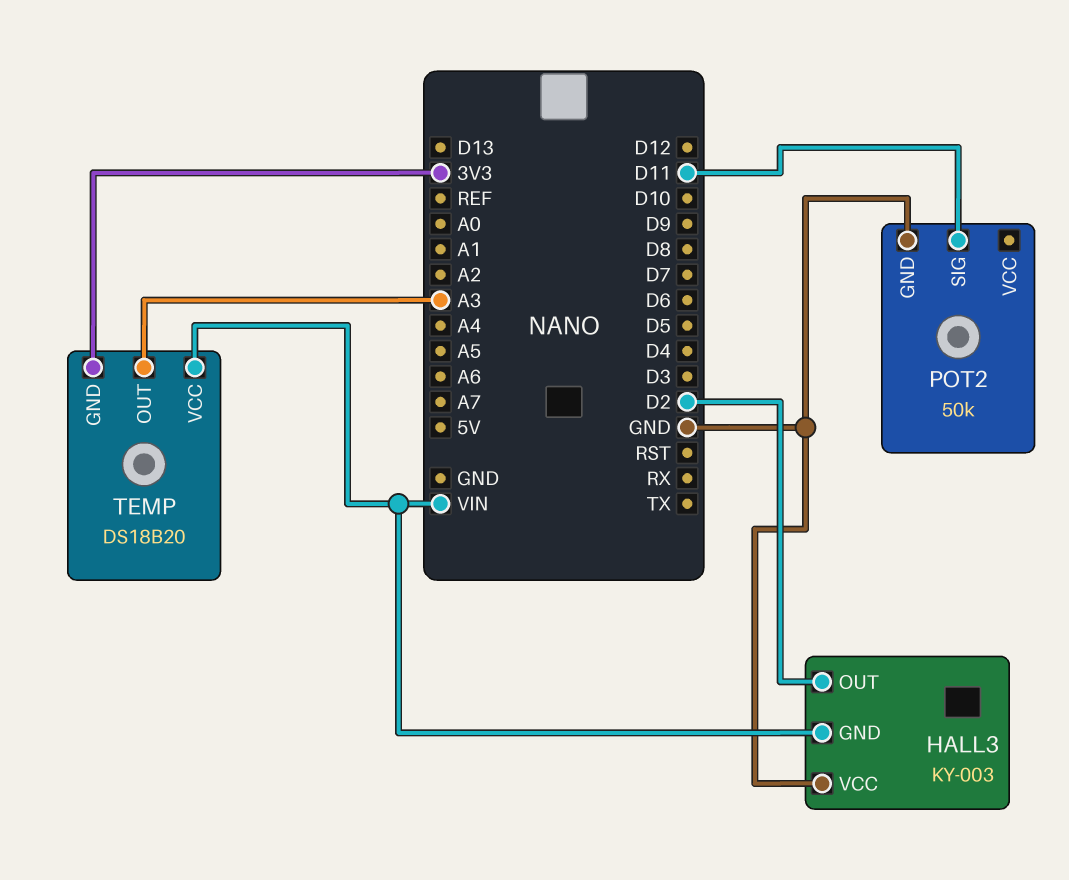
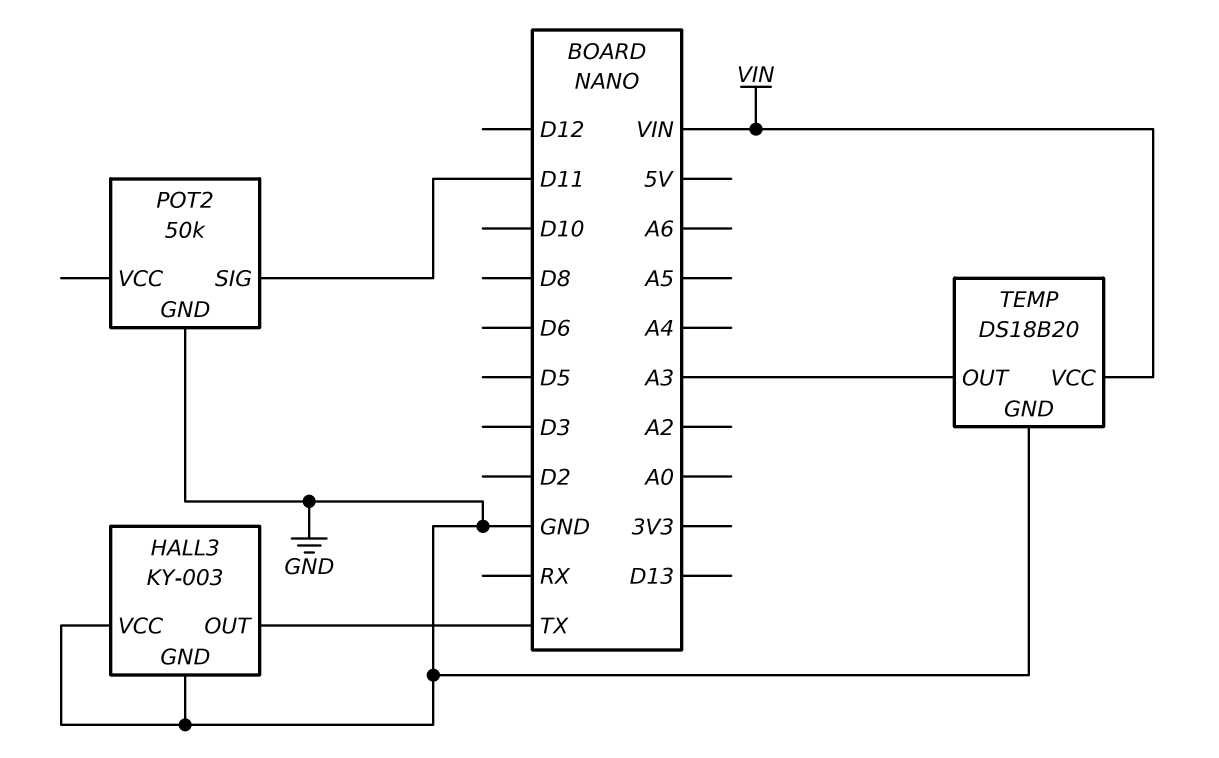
HALL3 pin GND: VIN -> GND
HALL3 pin OUT: D2 -> TX
TEMP pin GND: 3V3 -> GND

